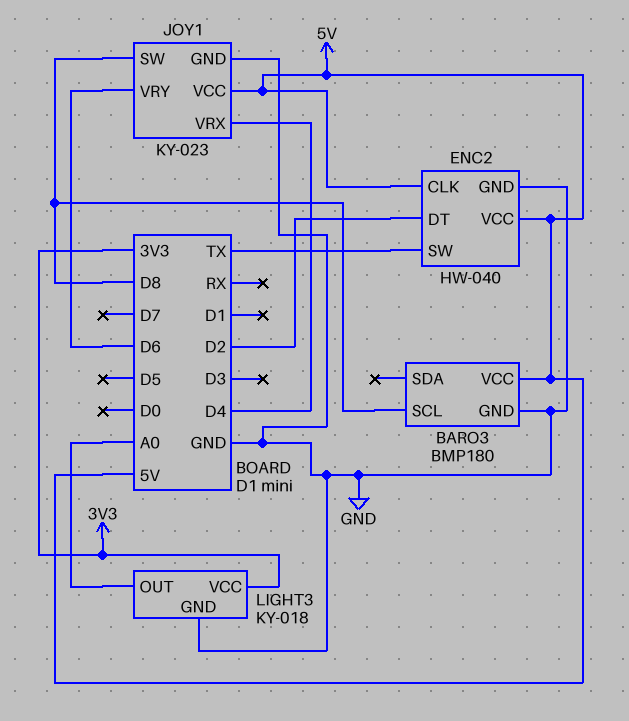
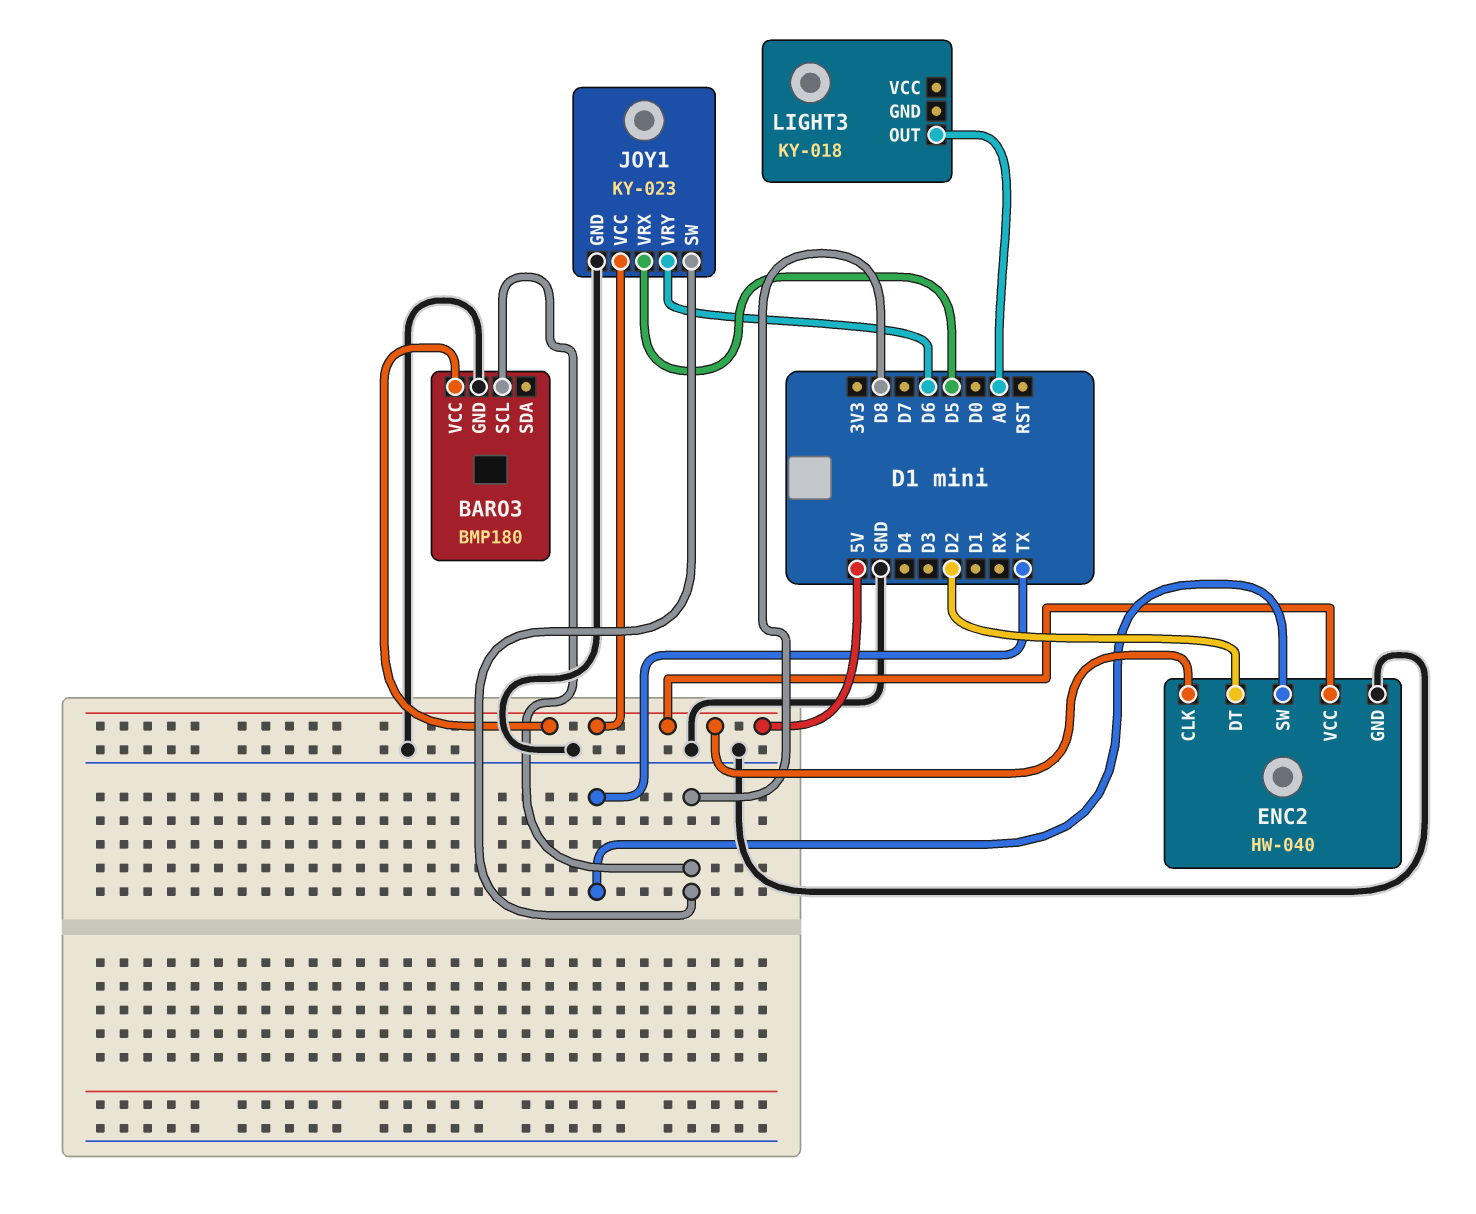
JOY1 pin VRX: D4 -> D5
LIGHT3 pin GND: GND -> none
LIGHT3 pin VCC: 3V3 -> none

